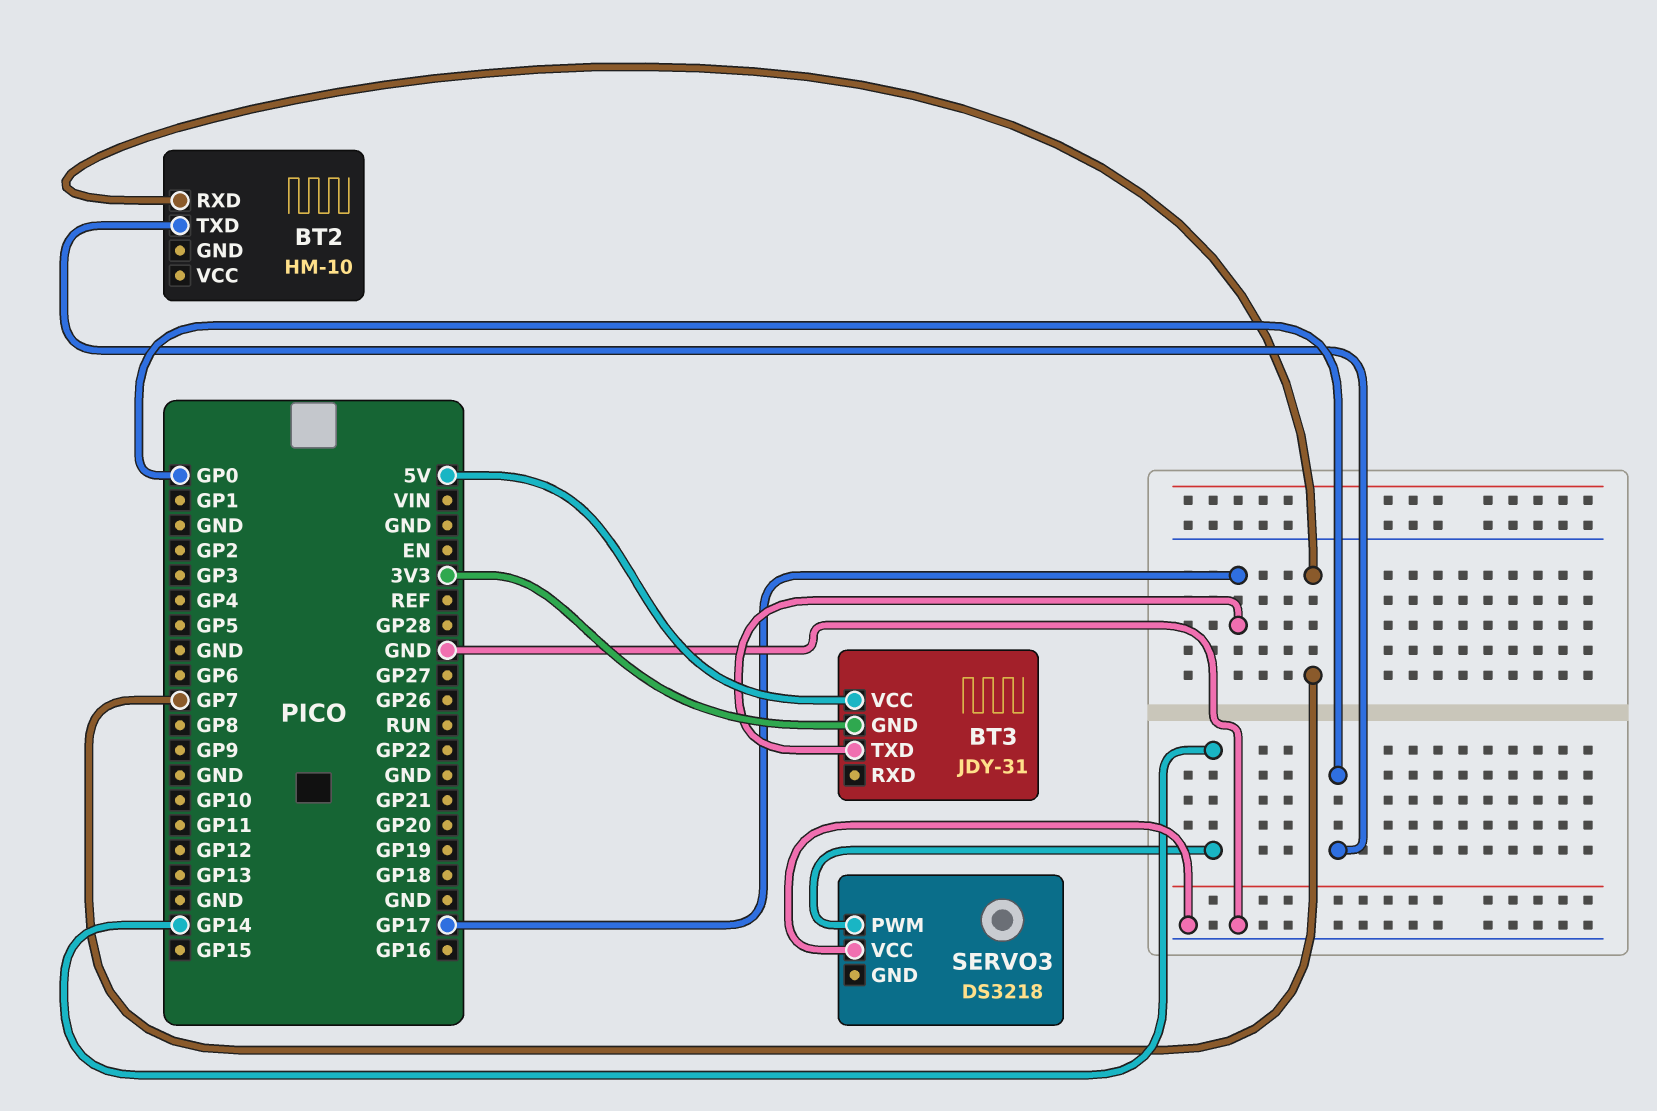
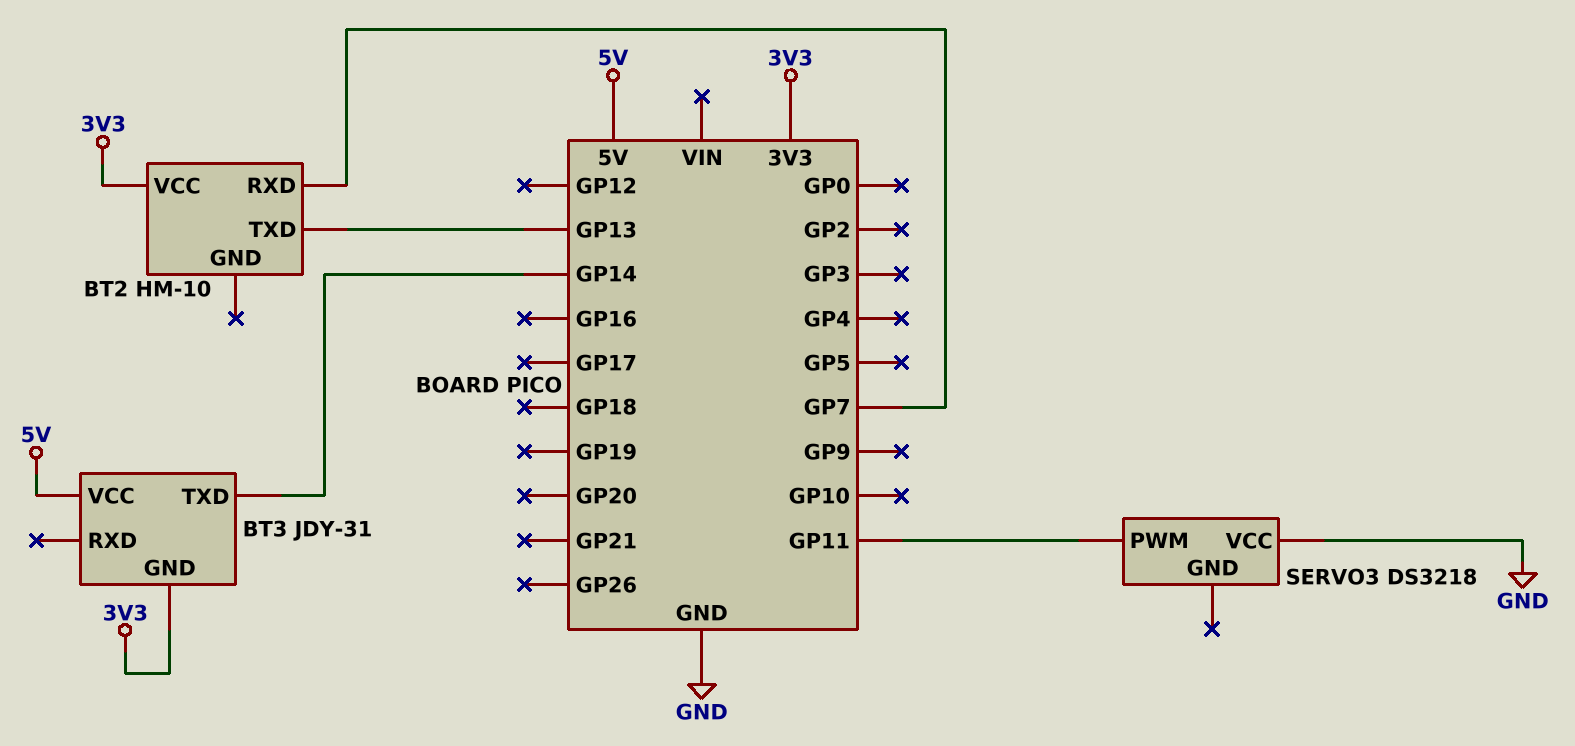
BT2 pin TXD: GP0 -> GP13
BT2 pin VCC: none -> 3V3
BT3 pin TXD: GP17 -> GP14
SERVO3 pin PWM: GP14 -> GP11

